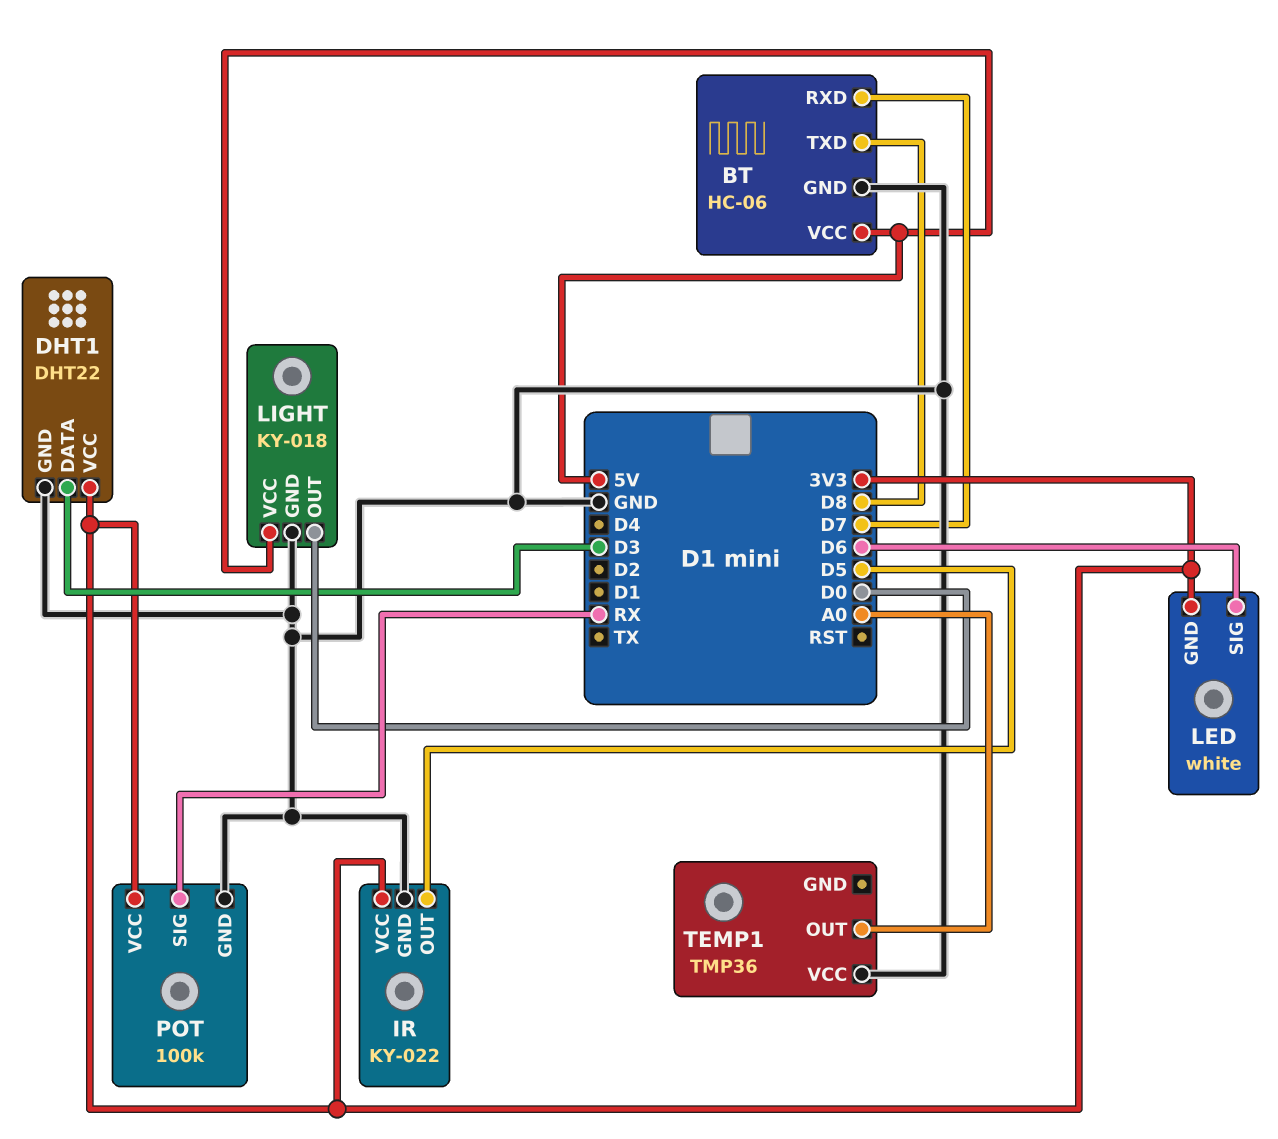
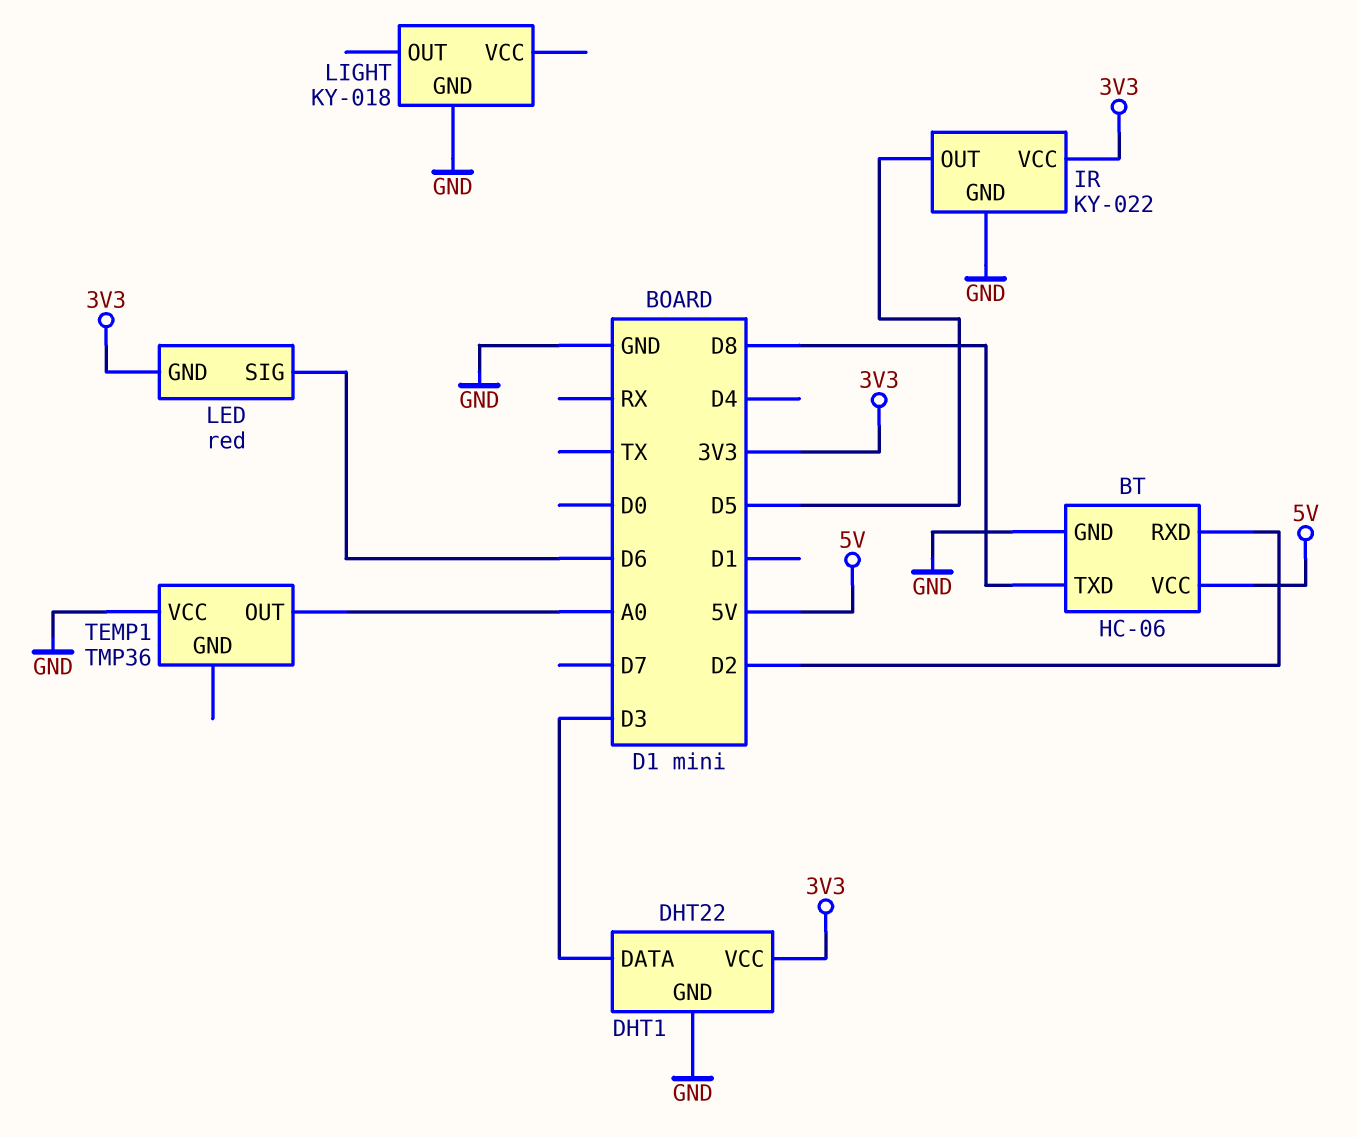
BT pin RXD: D7 -> D2
LED: white -> red
LIGHT pin OUT: D0 -> none
LIGHT pin VCC: 5V -> none
POT: 100k -> none
POT pin GND: GND -> none
POT pin SIG: RX -> none
POT pin VCC: 3V3 -> none

